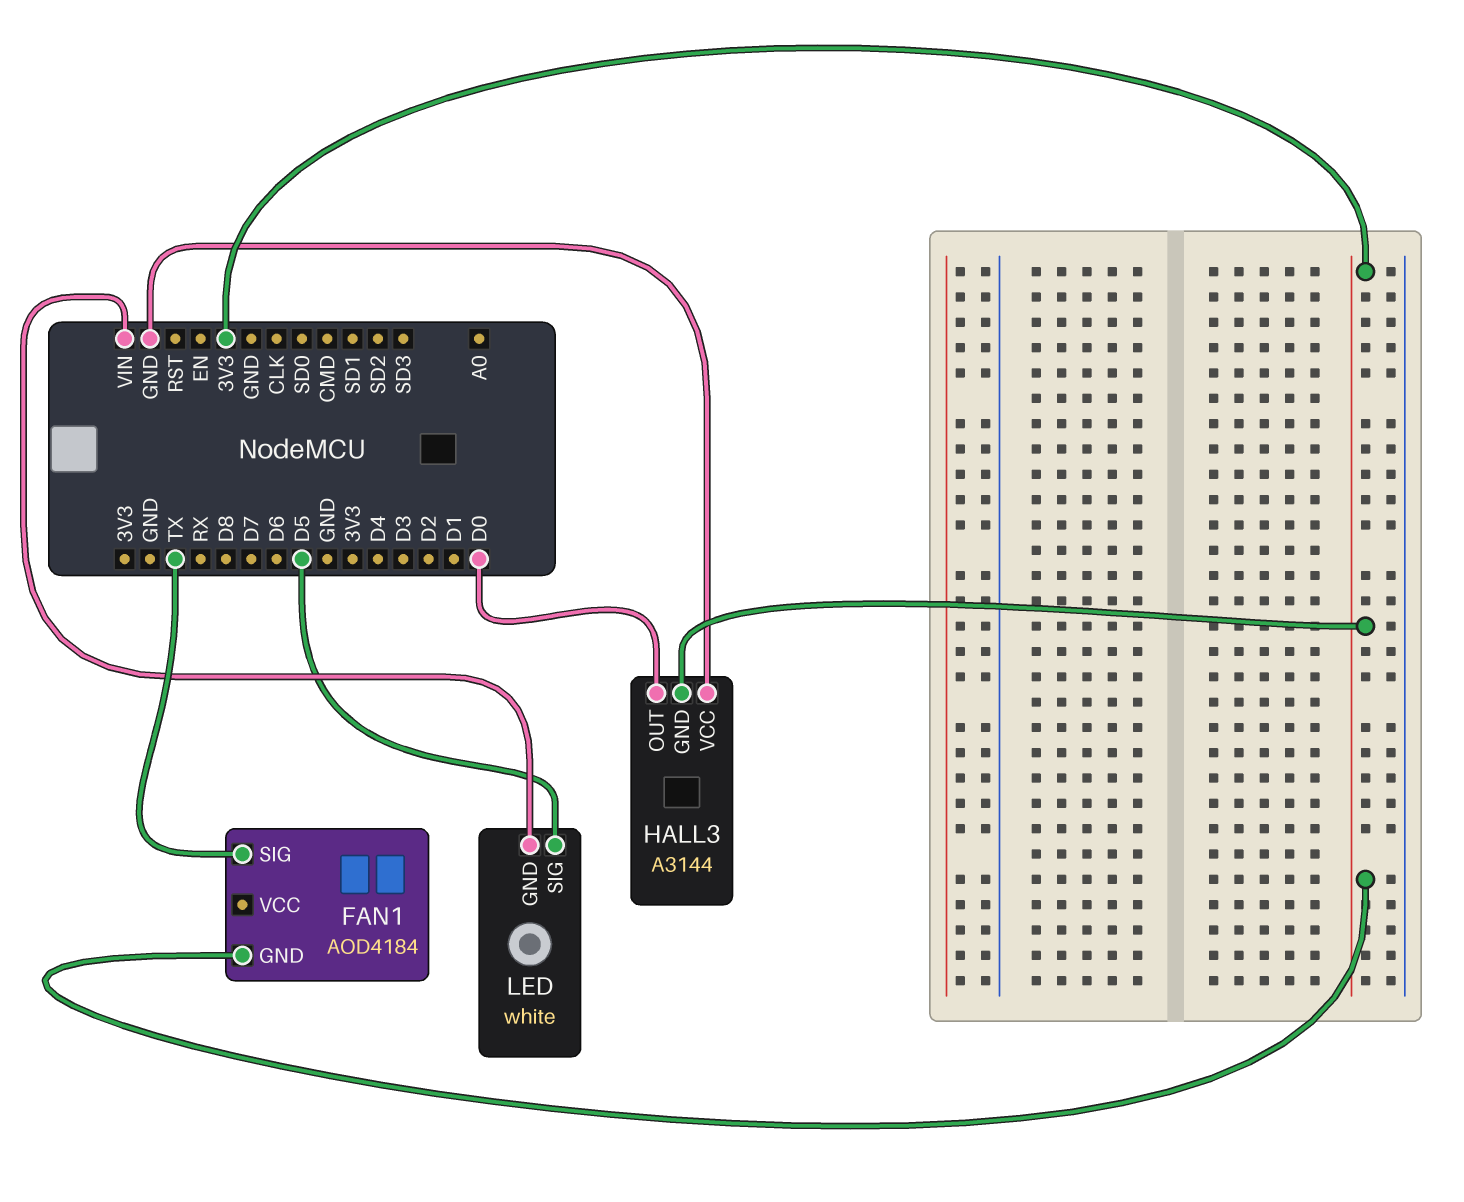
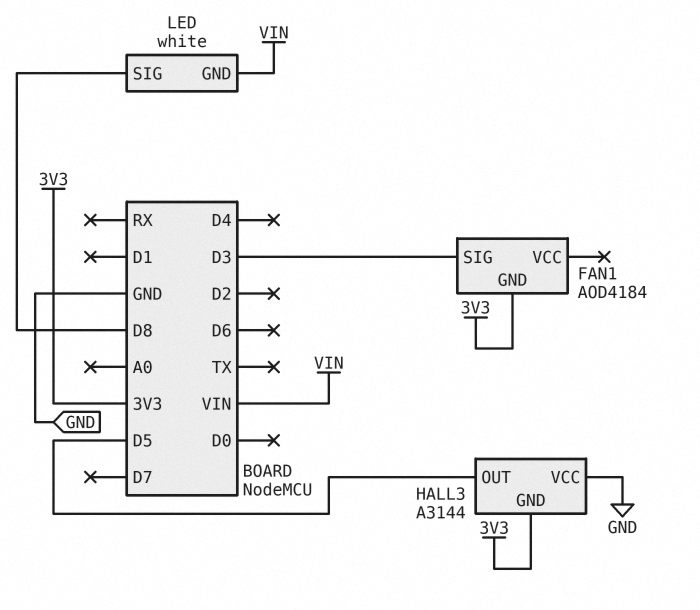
FAN1 pin SIG: TX -> D3
HALL3 pin OUT: D0 -> D5
LED pin SIG: D5 -> D8

